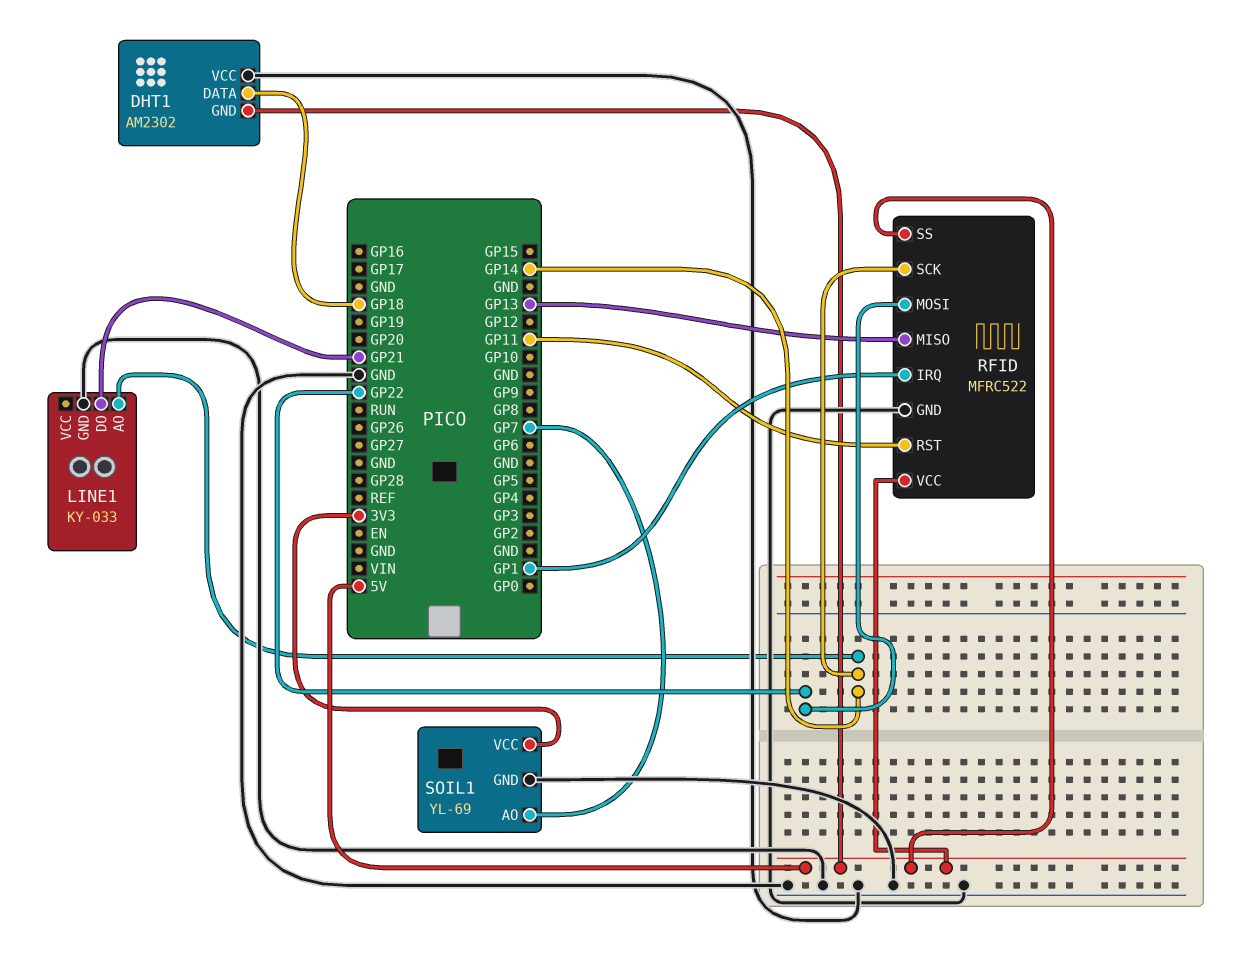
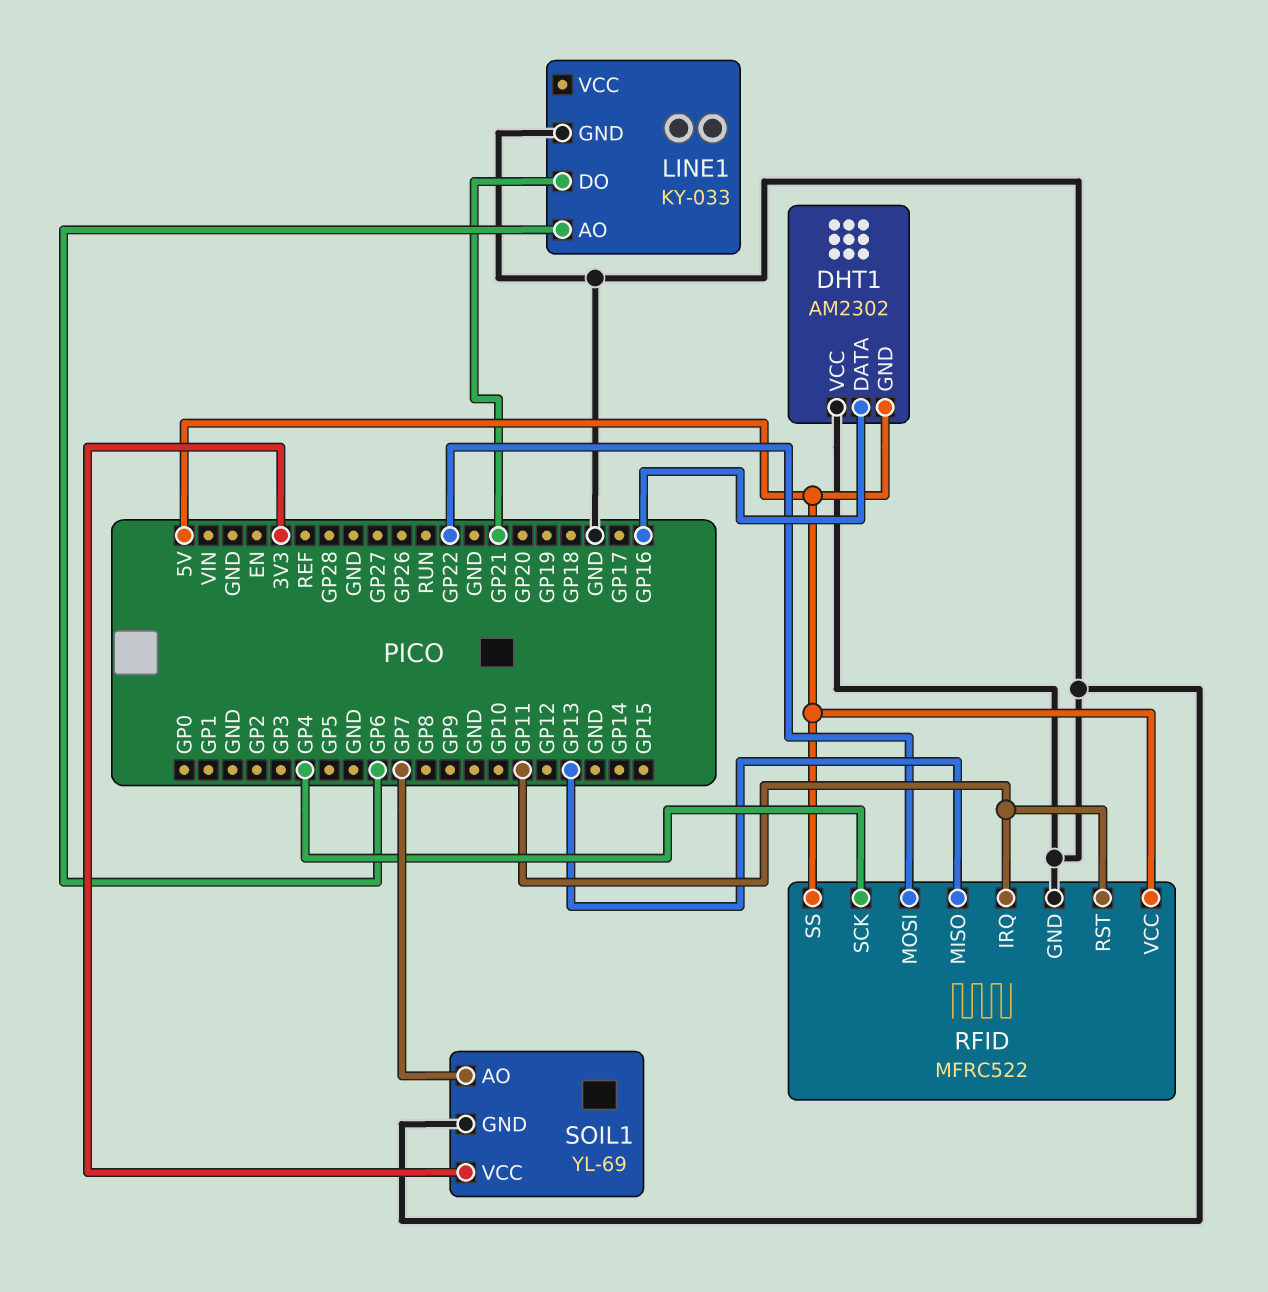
DHT1 pin DATA: GP18 -> GP16
LINE1 pin AO: GP14 -> GP6
RFID pin IRQ: GP1 -> GP11
RFID pin SCK: GP14 -> GP4

